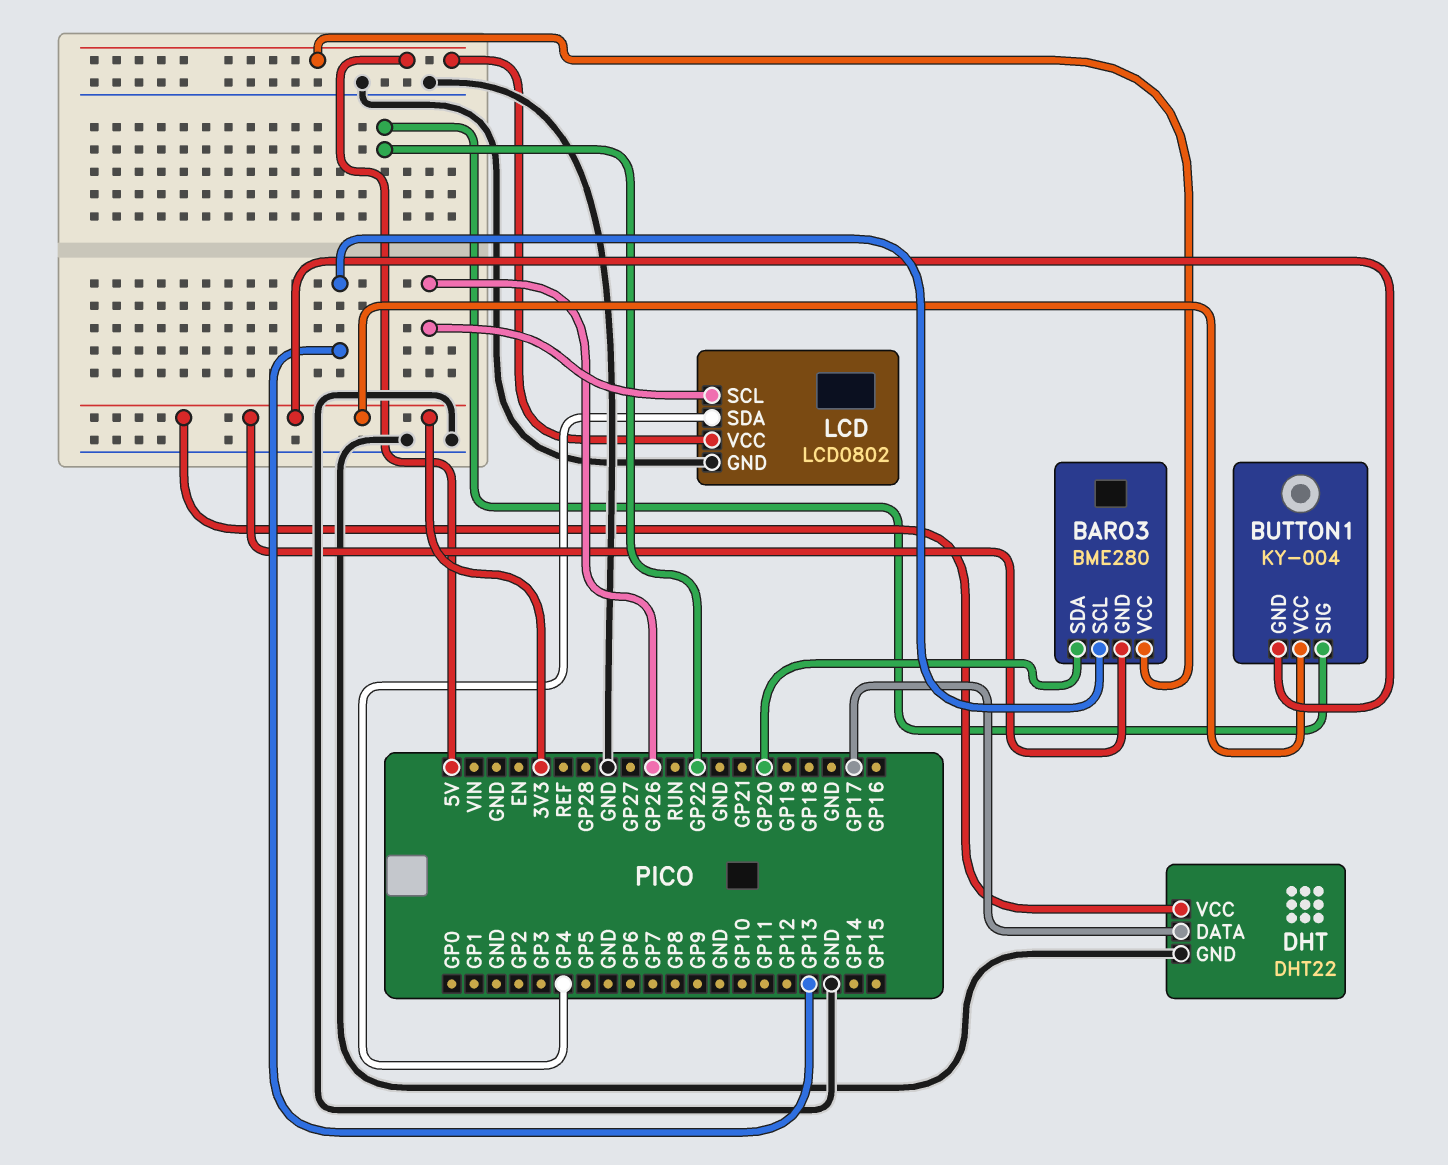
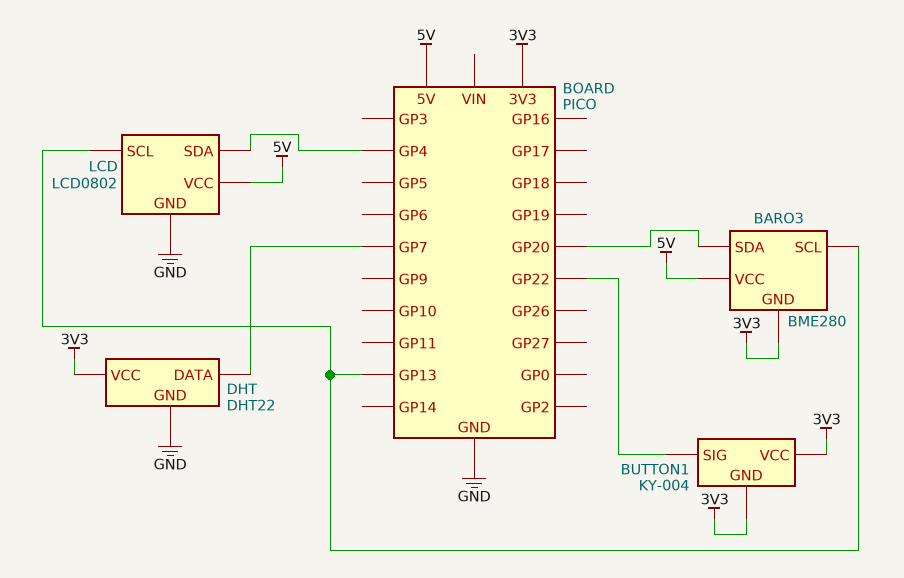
DHT pin DATA: GP17 -> GP7
LCD pin SCL: GP26 -> GP13

